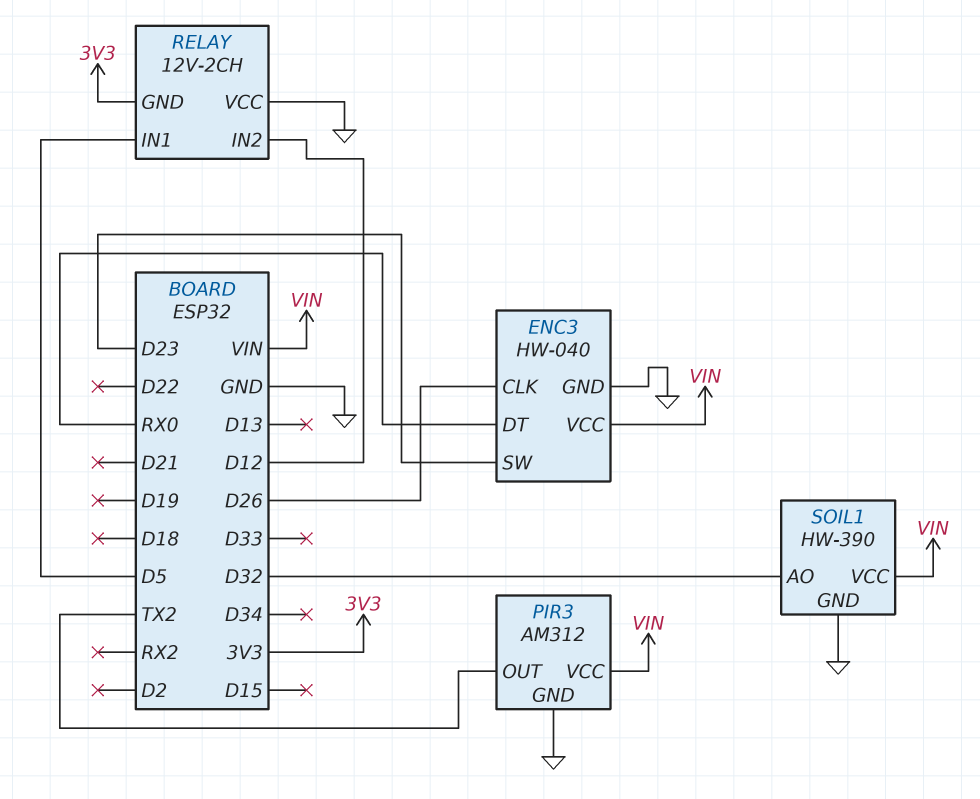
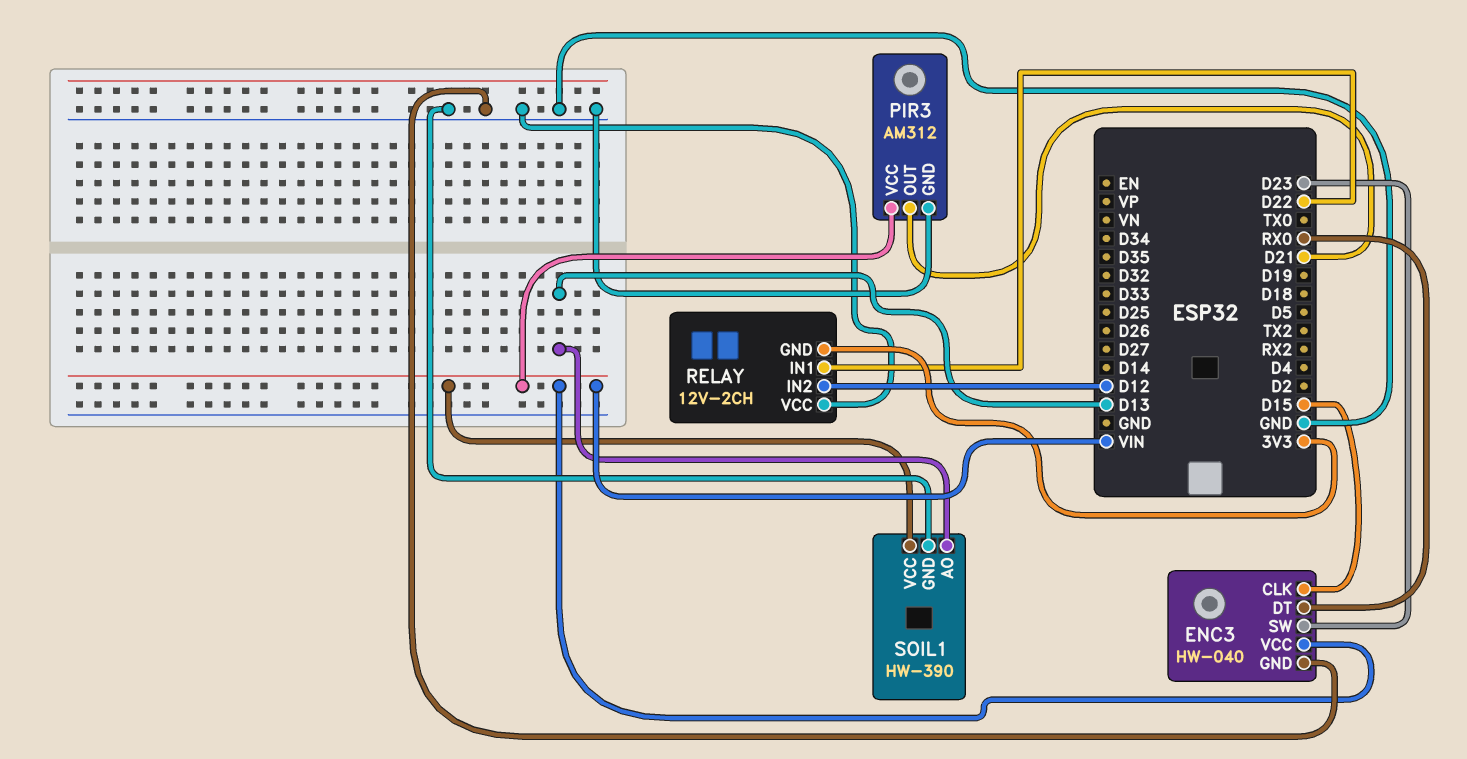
ENC3 pin CLK: D26 -> D15
PIR3 pin OUT: TX2 -> D21
RELAY pin IN1: D5 -> D22
SOIL1 pin AO: D32 -> D13

